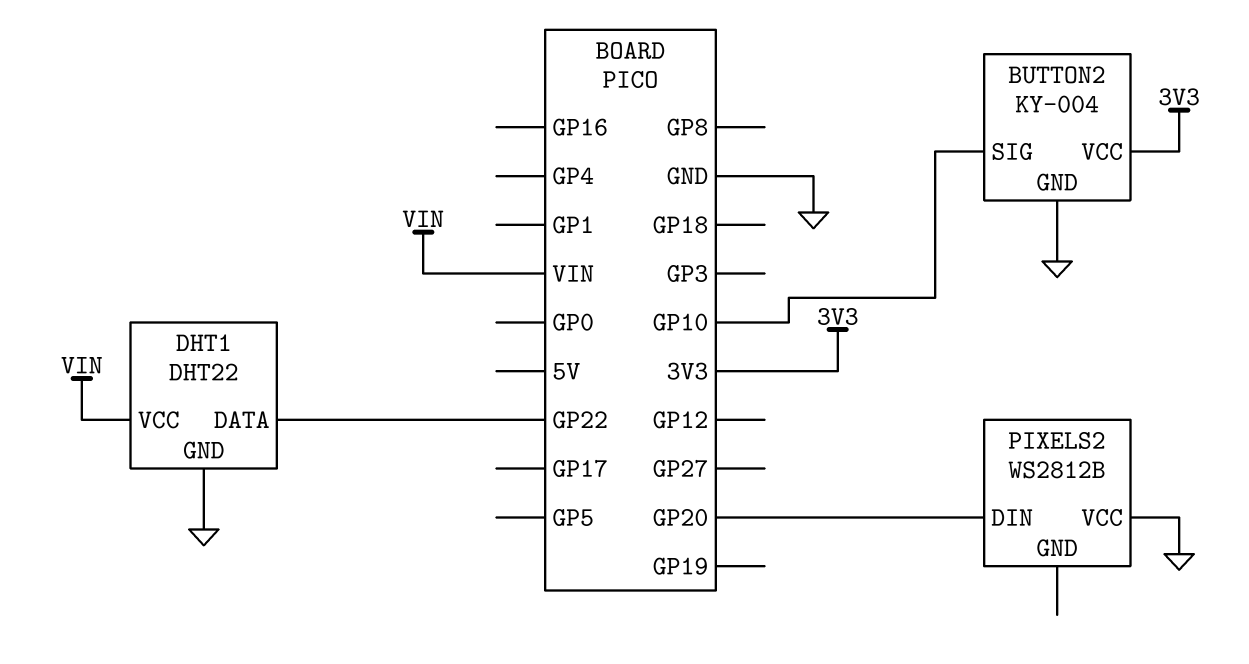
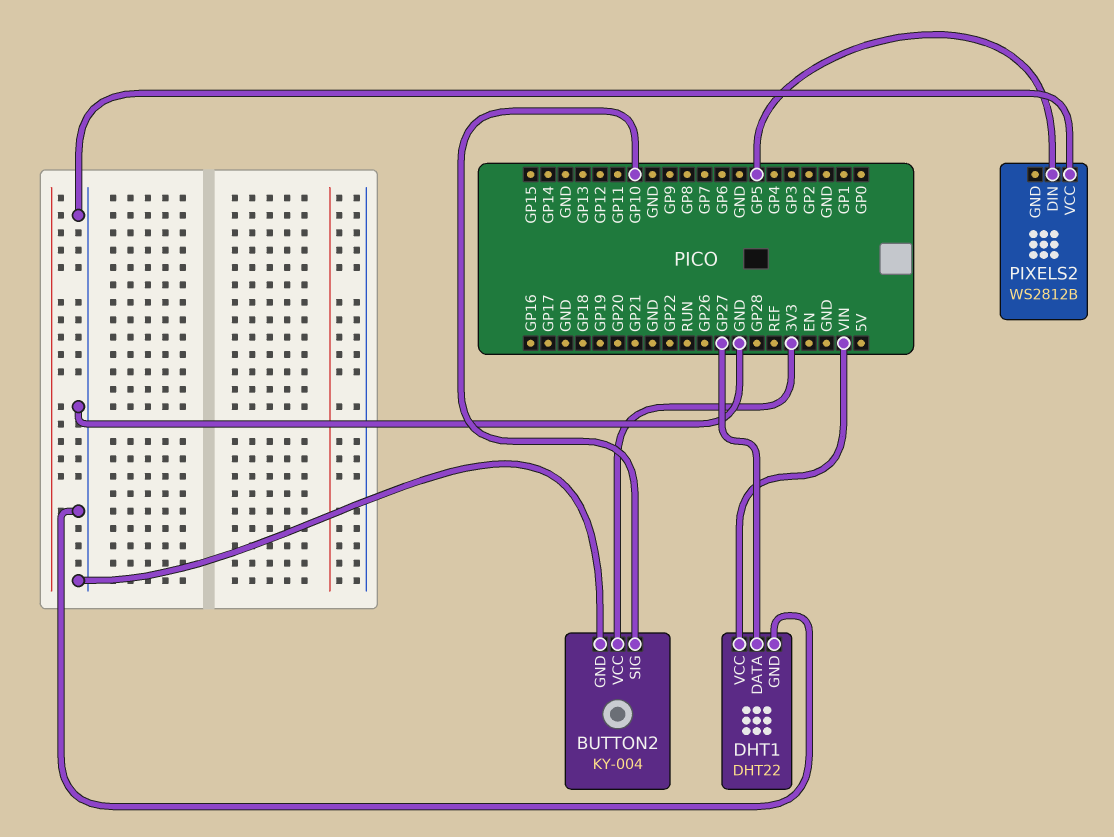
DHT1 pin DATA: GP22 -> GP27
PIXELS2 pin DIN: GP20 -> GP5

